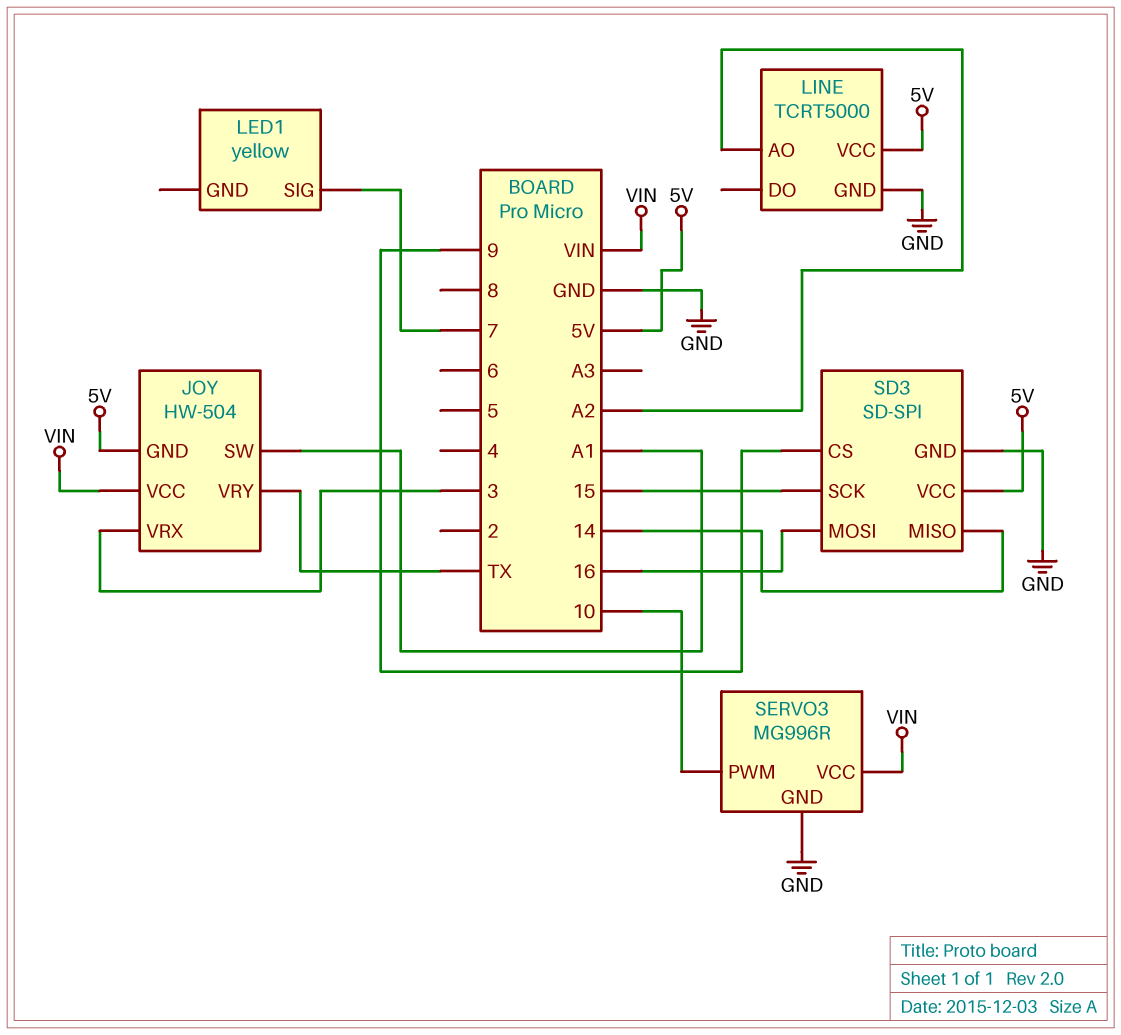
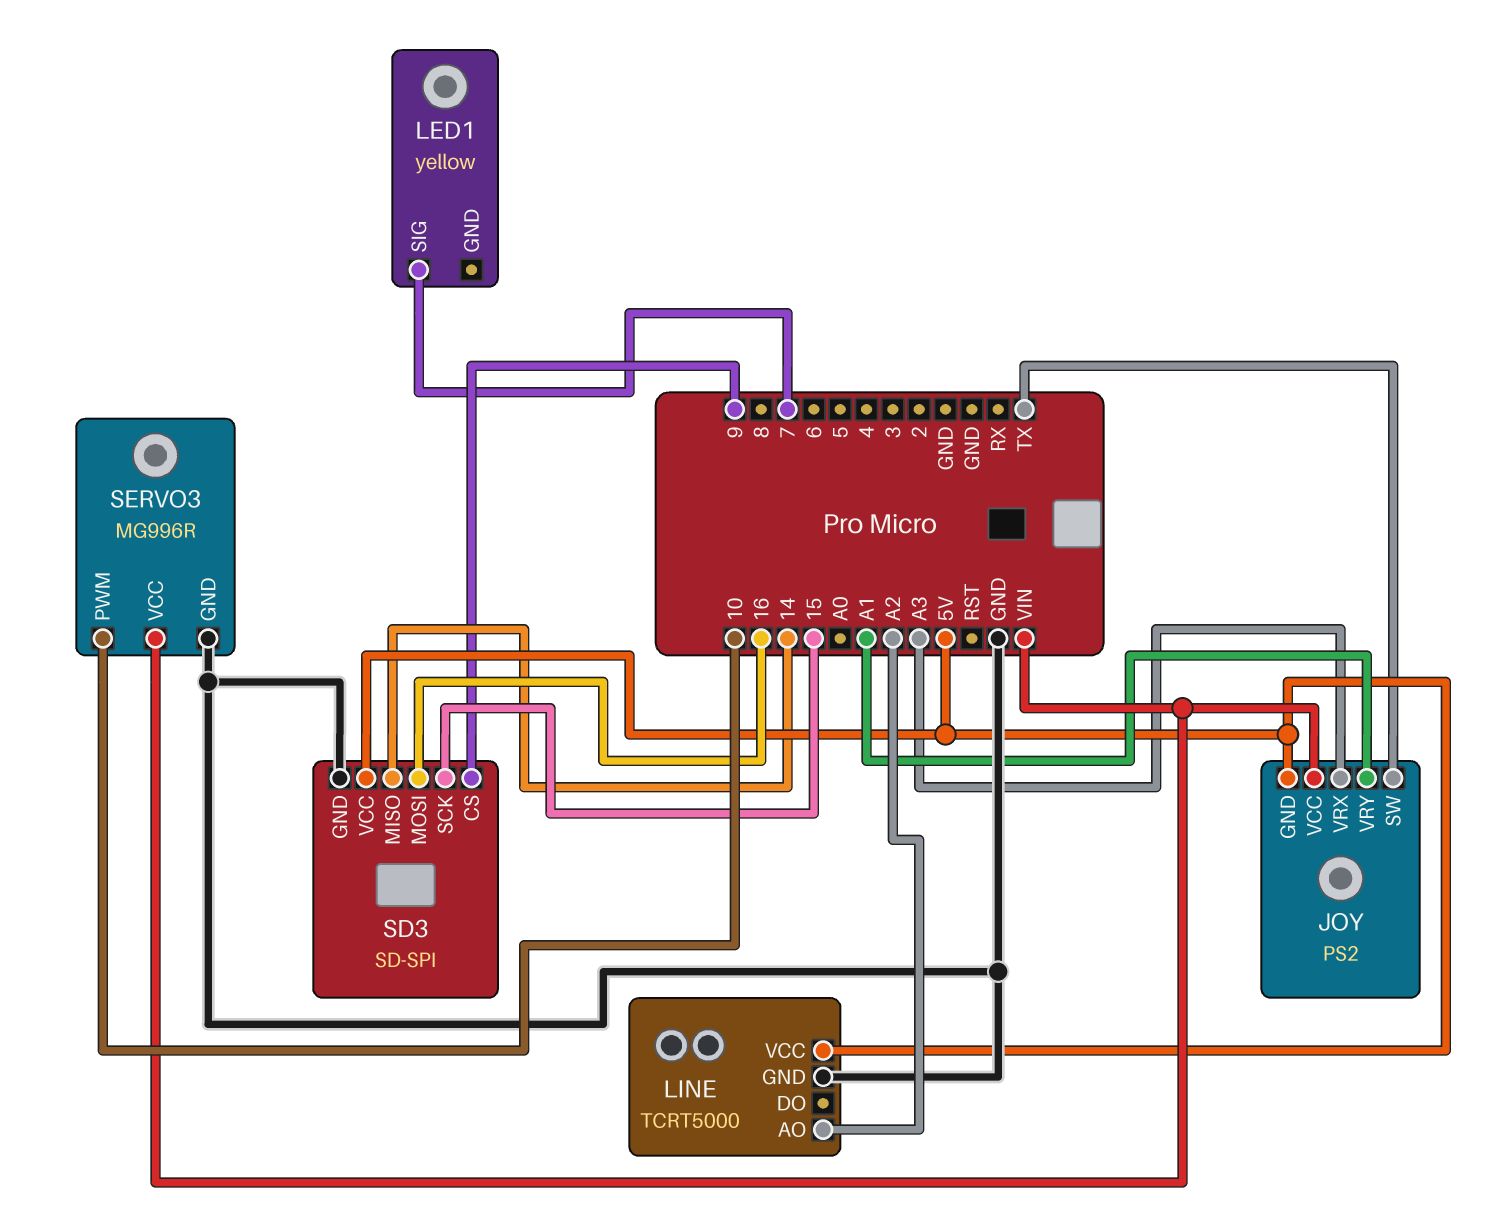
JOY: HW-504 -> PS2
JOY pin SW: A1 -> TX
JOY pin VRX: 3 -> A3
JOY pin VRY: TX -> A1

